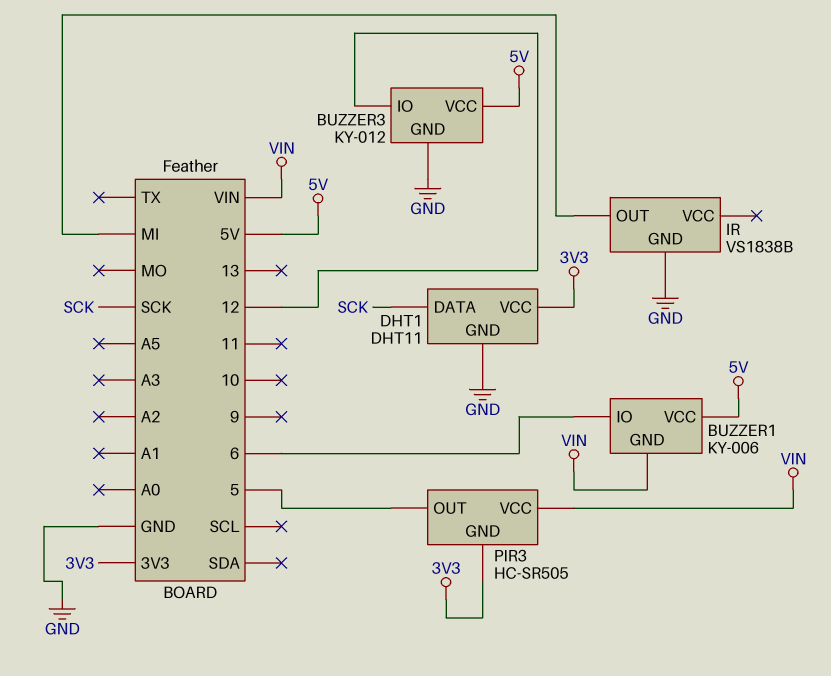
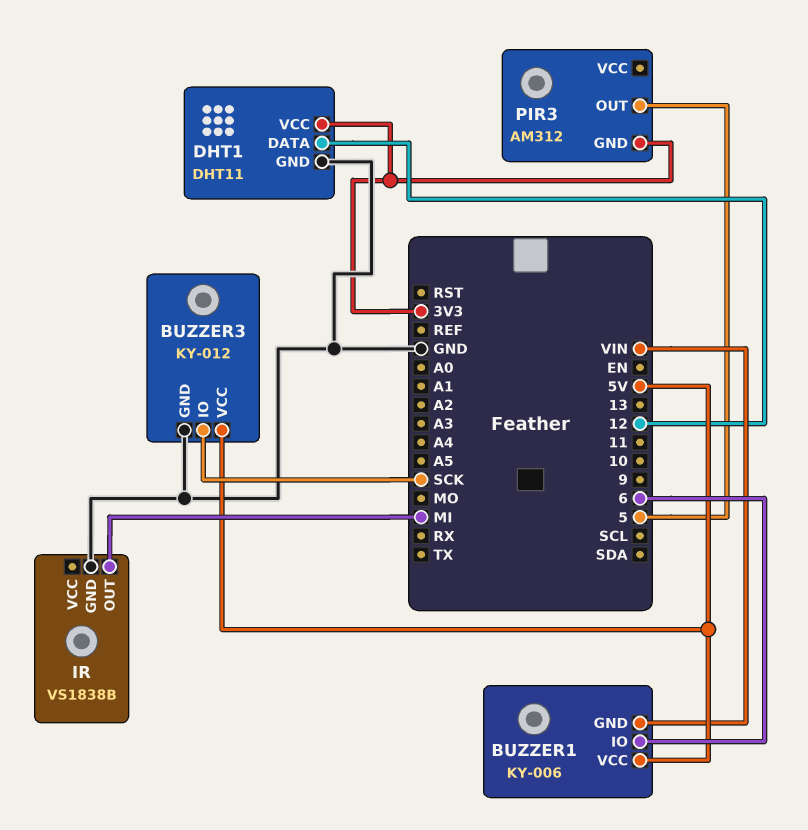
BUZZER3 pin IO: 12 -> SCK
DHT1 pin DATA: SCK -> 12
PIR3: HC-SR505 -> AM312
PIR3 pin VCC: VIN -> none

